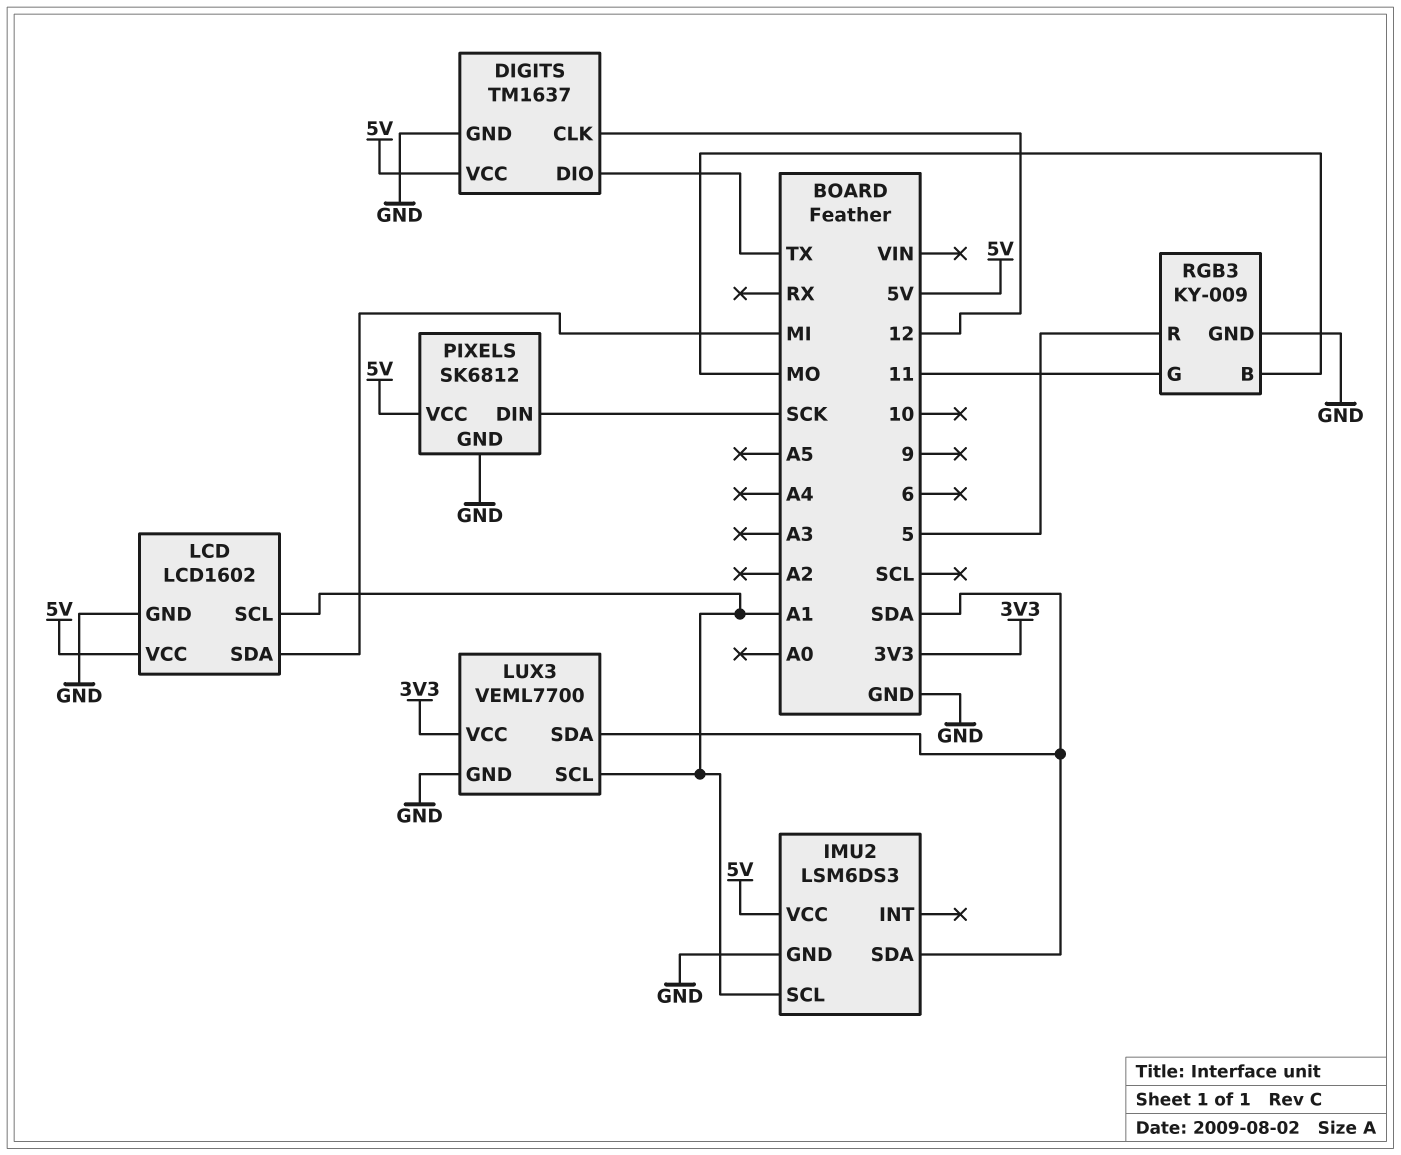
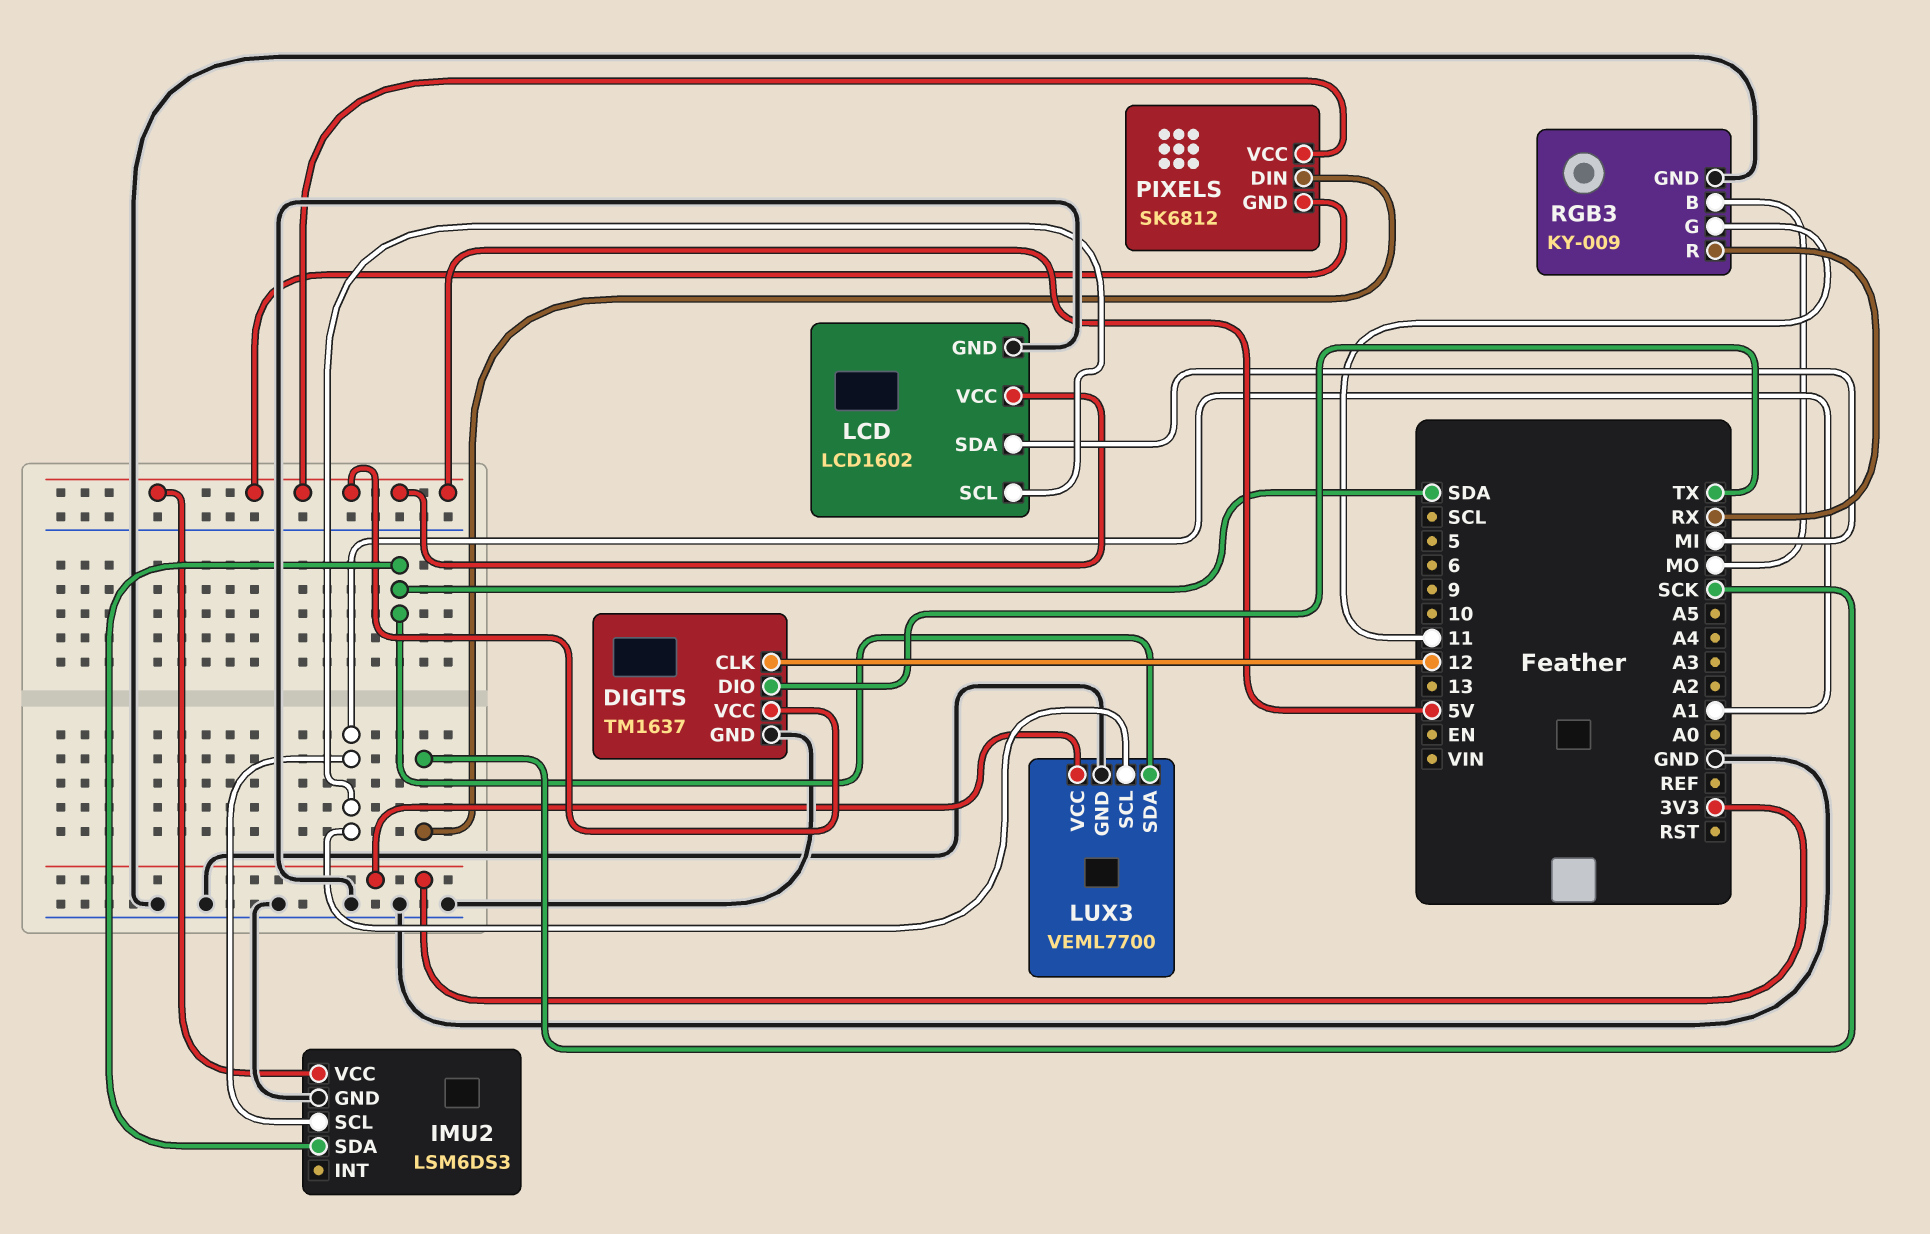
PIXELS pin GND: GND -> 5V
RGB3 pin R: 5 -> RX

